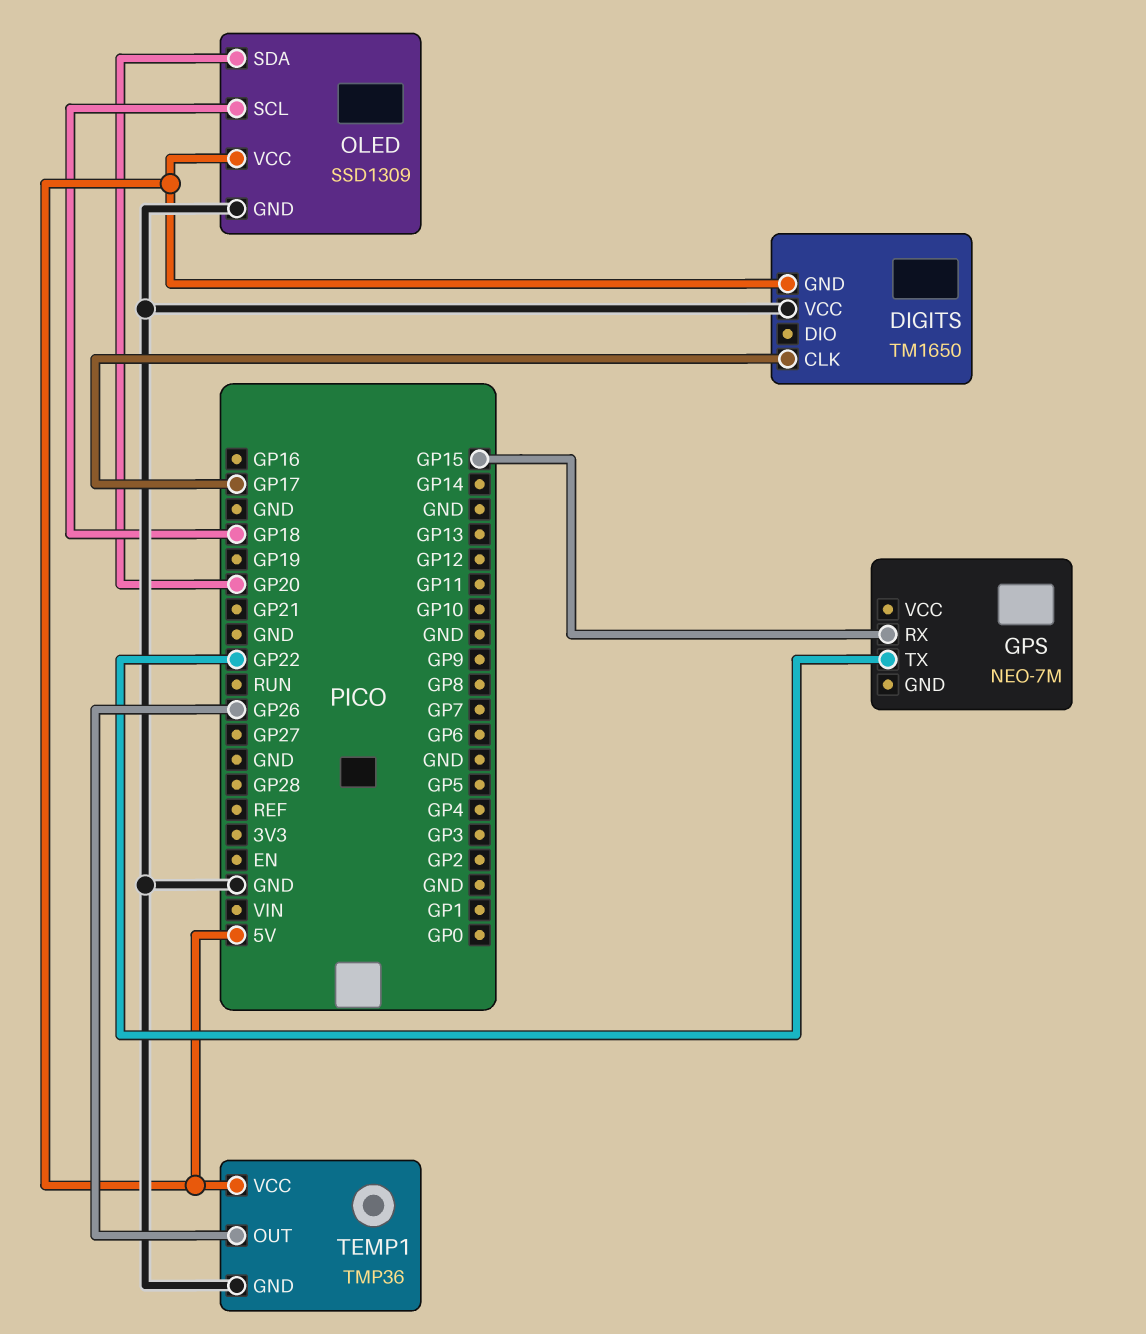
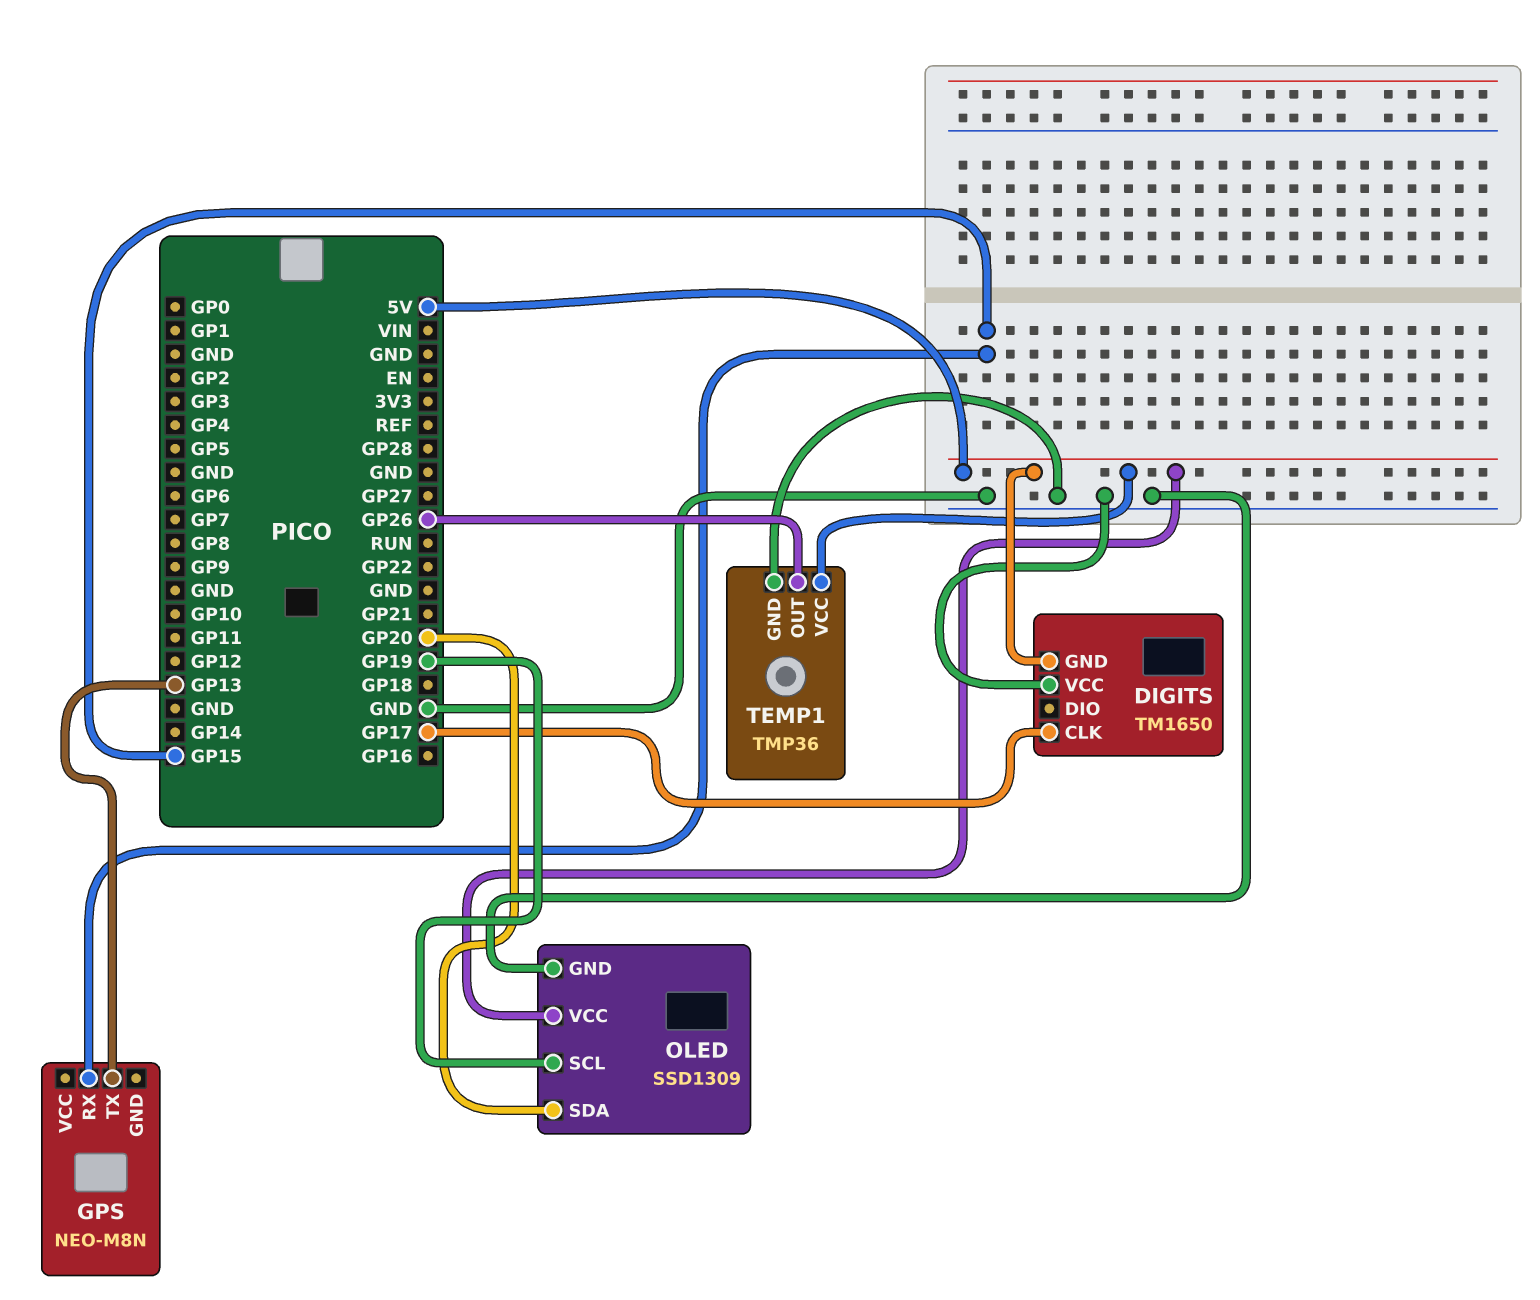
GPS: NEO-7M -> NEO-M8N
GPS pin TX: GP22 -> GP13
OLED pin SCL: GP18 -> GP19

